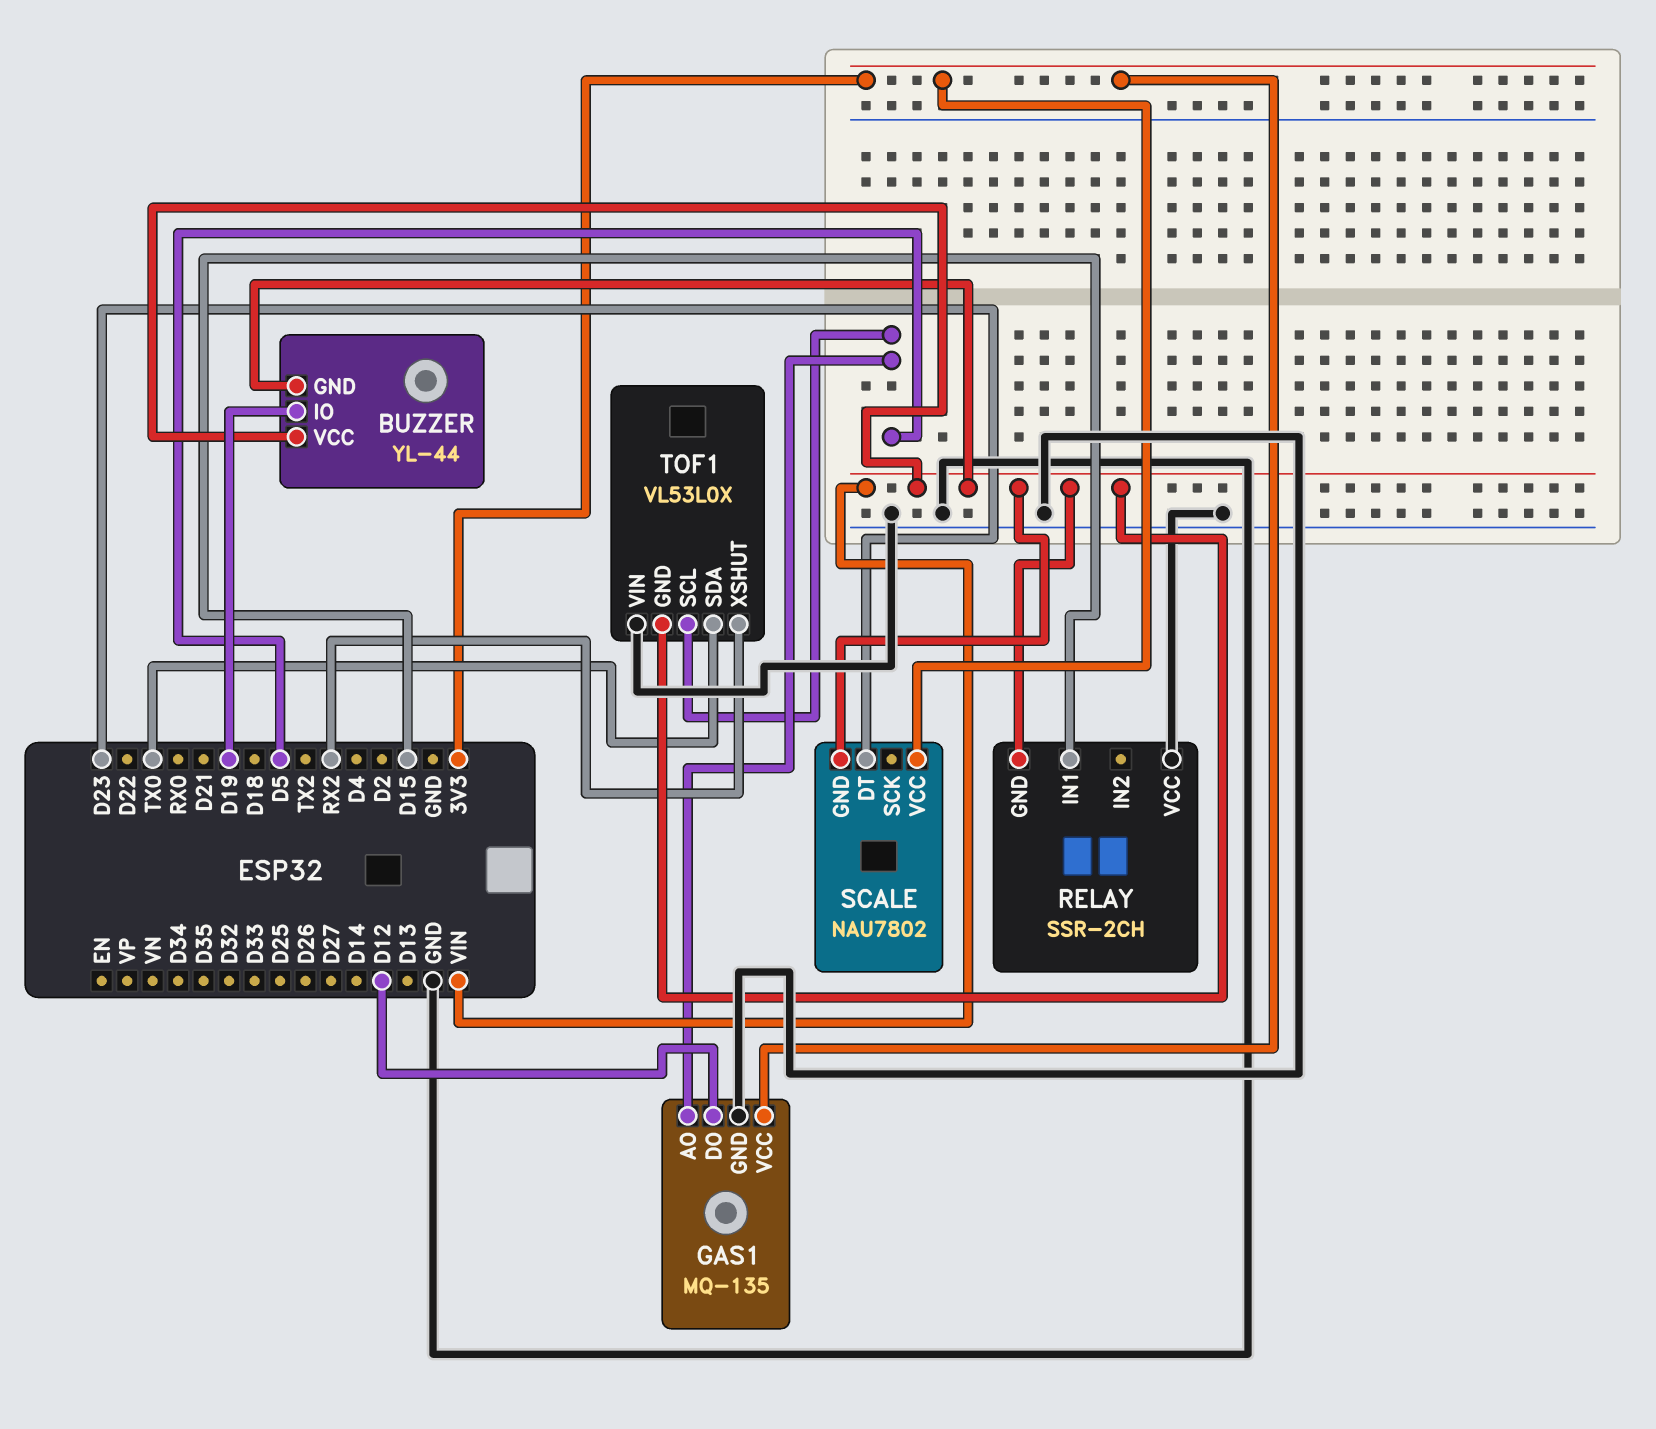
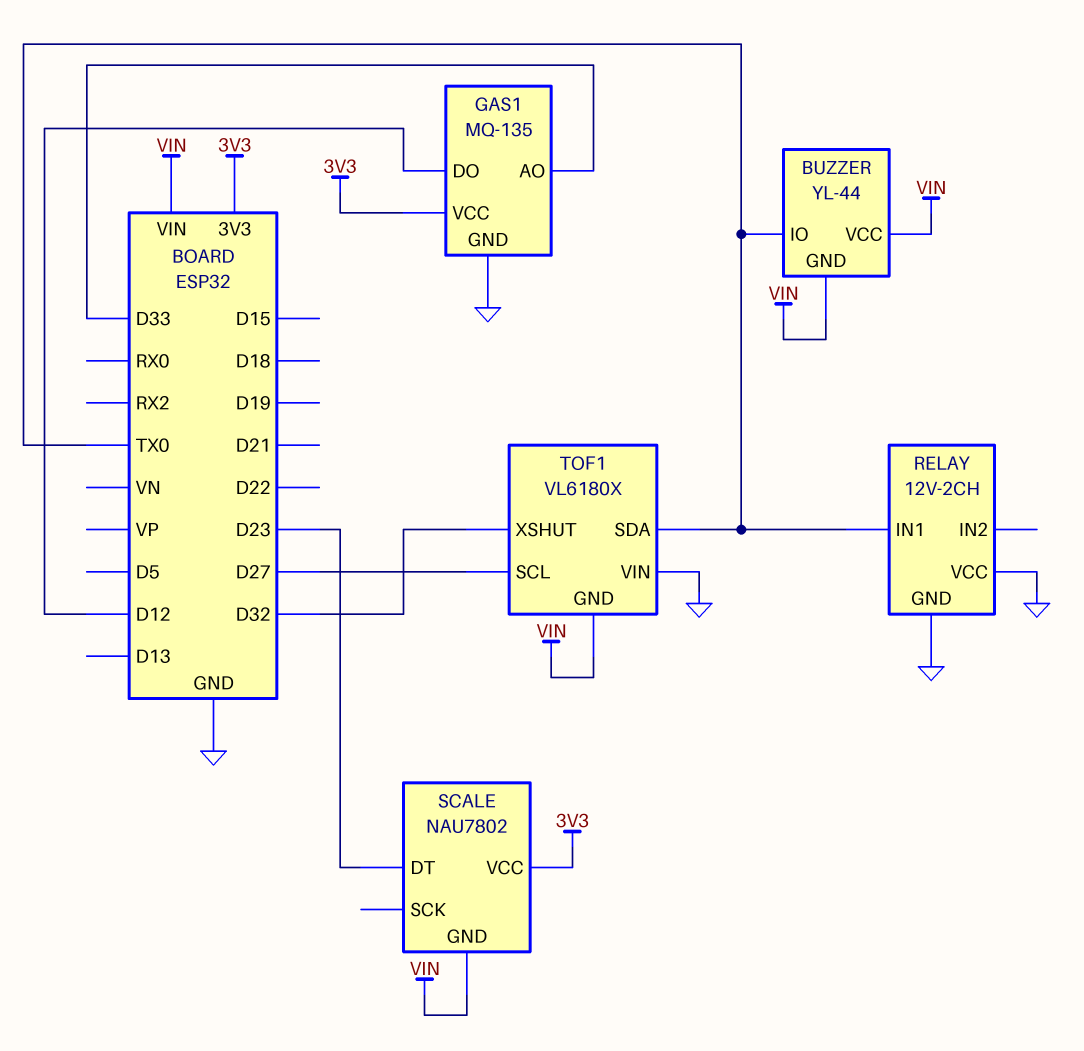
BUZZER pin IO: D19 -> TX0
GAS1 pin AO: D5 -> D33
RELAY: SSR-2CH -> 12V-2CH
RELAY pin GND: VIN -> GND
RELAY pin IN1: D15 -> TX0
TOF1: VL53L0X -> VL6180X
TOF1 pin SCL: D5 -> D27
TOF1 pin XSHUT: RX2 -> D32

